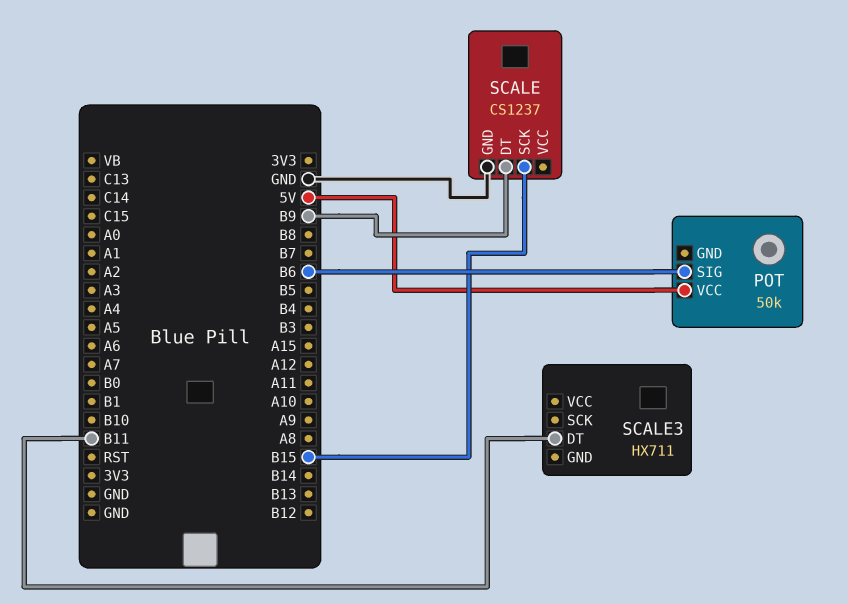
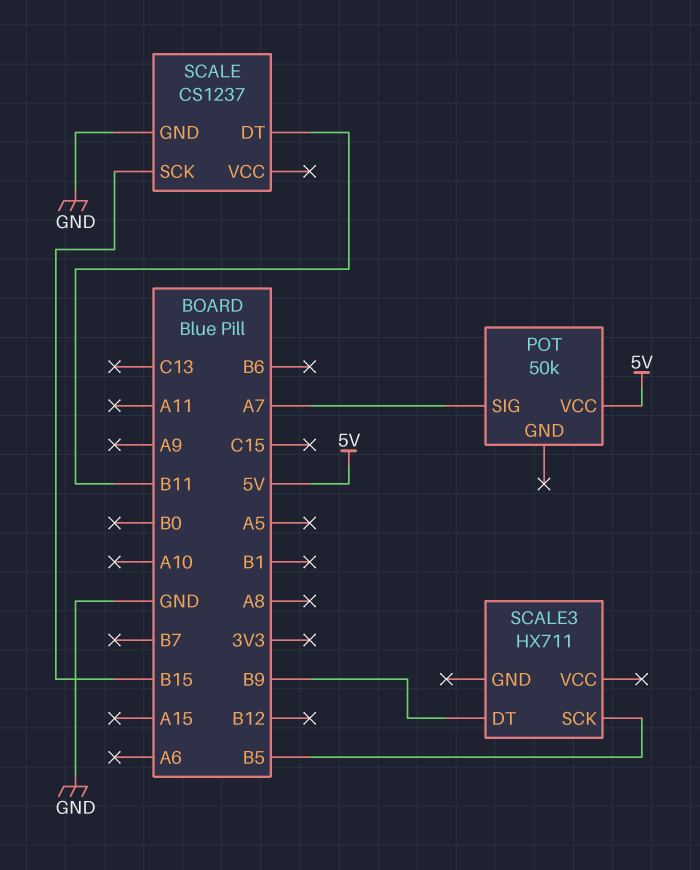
POT pin SIG: B6 -> A7
SCALE pin DT: B9 -> B11
SCALE3 pin DT: B11 -> B9
SCALE3 pin SCK: none -> B5

